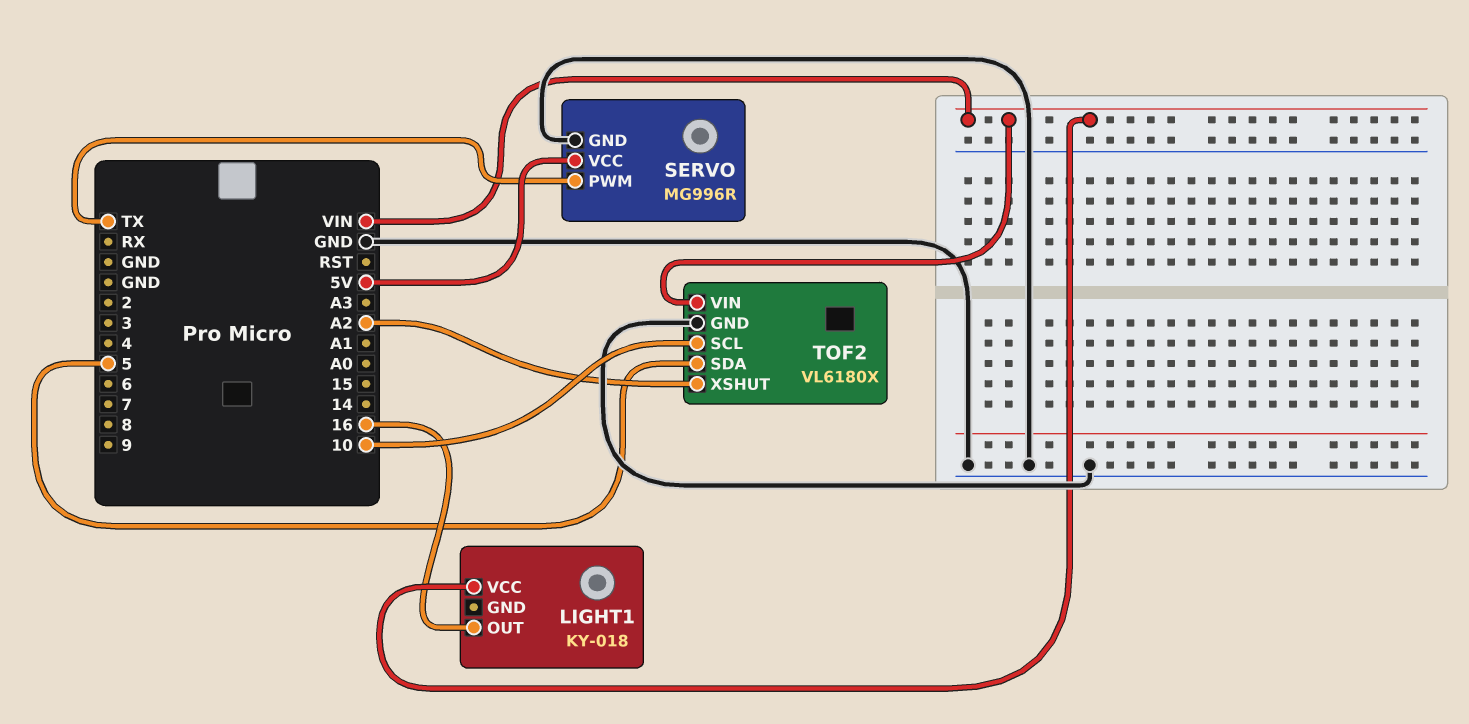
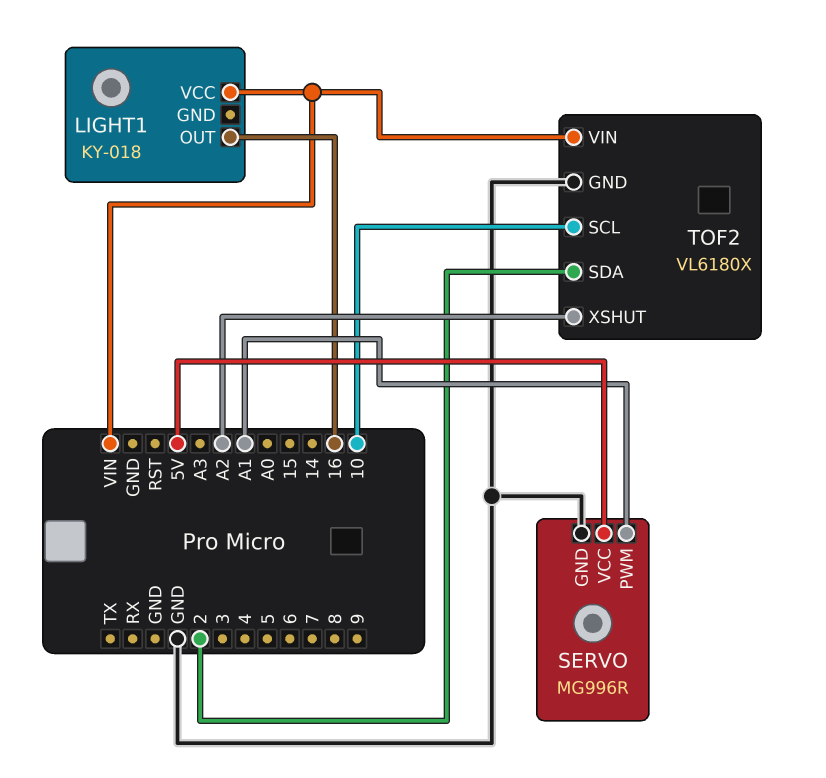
SERVO pin PWM: TX -> A1
TOF2 pin SDA: 5 -> 2

